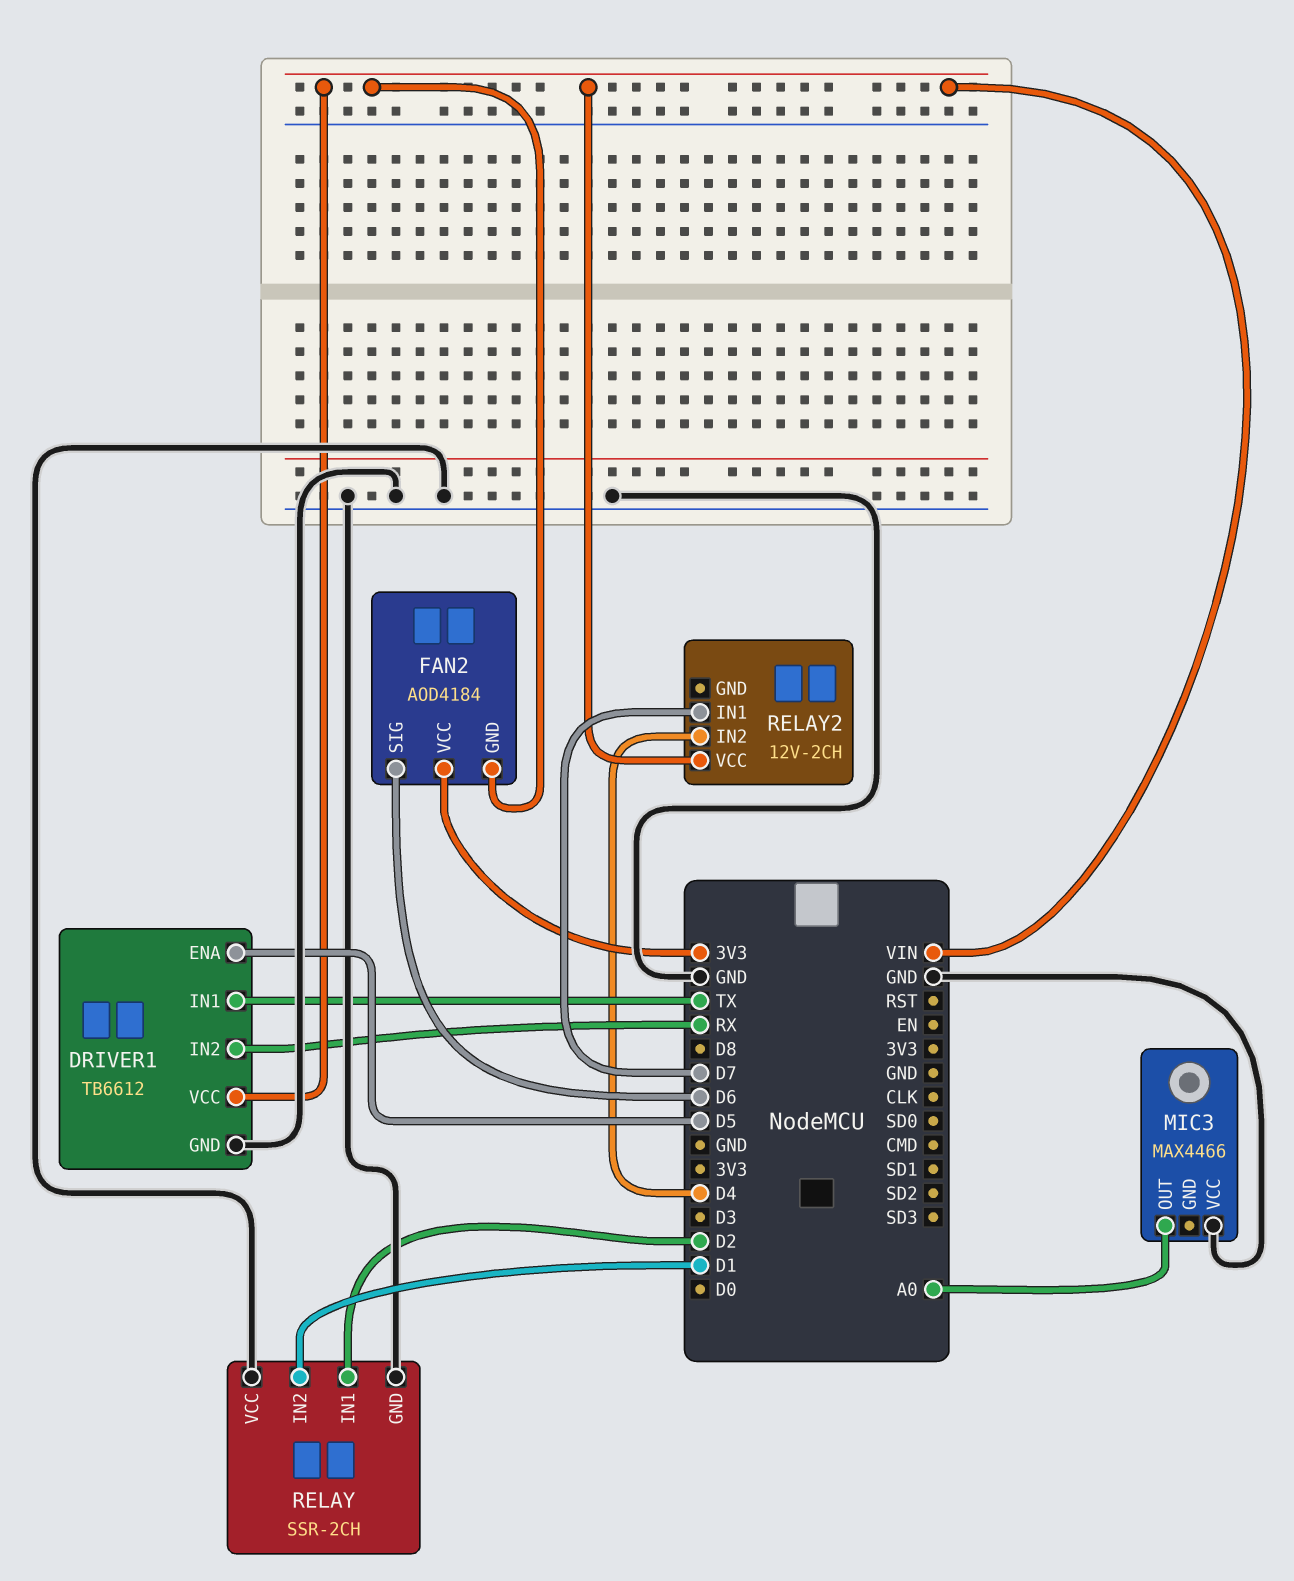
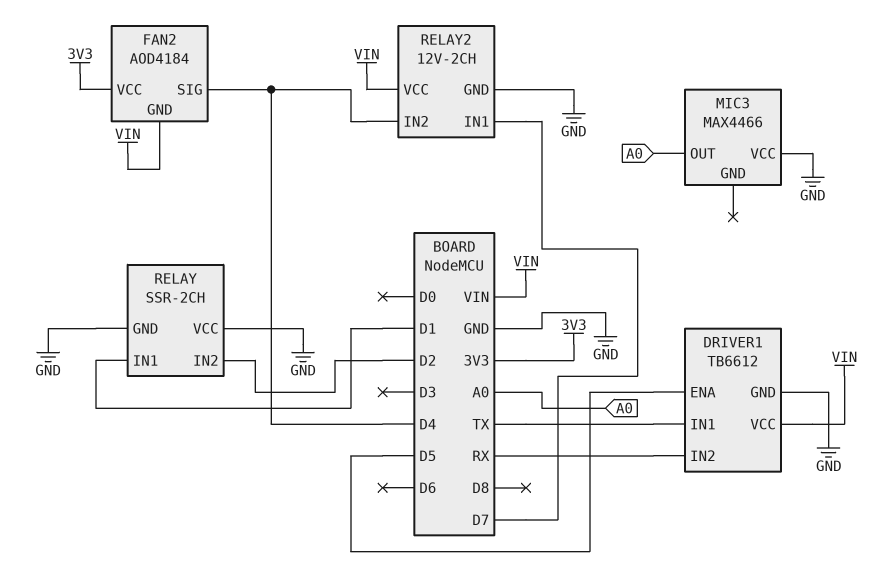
FAN2 pin SIG: D6 -> D4
RELAY pin IN1: D2 -> D1
RELAY pin IN2: D1 -> D2
RELAY2 pin GND: none -> GND

